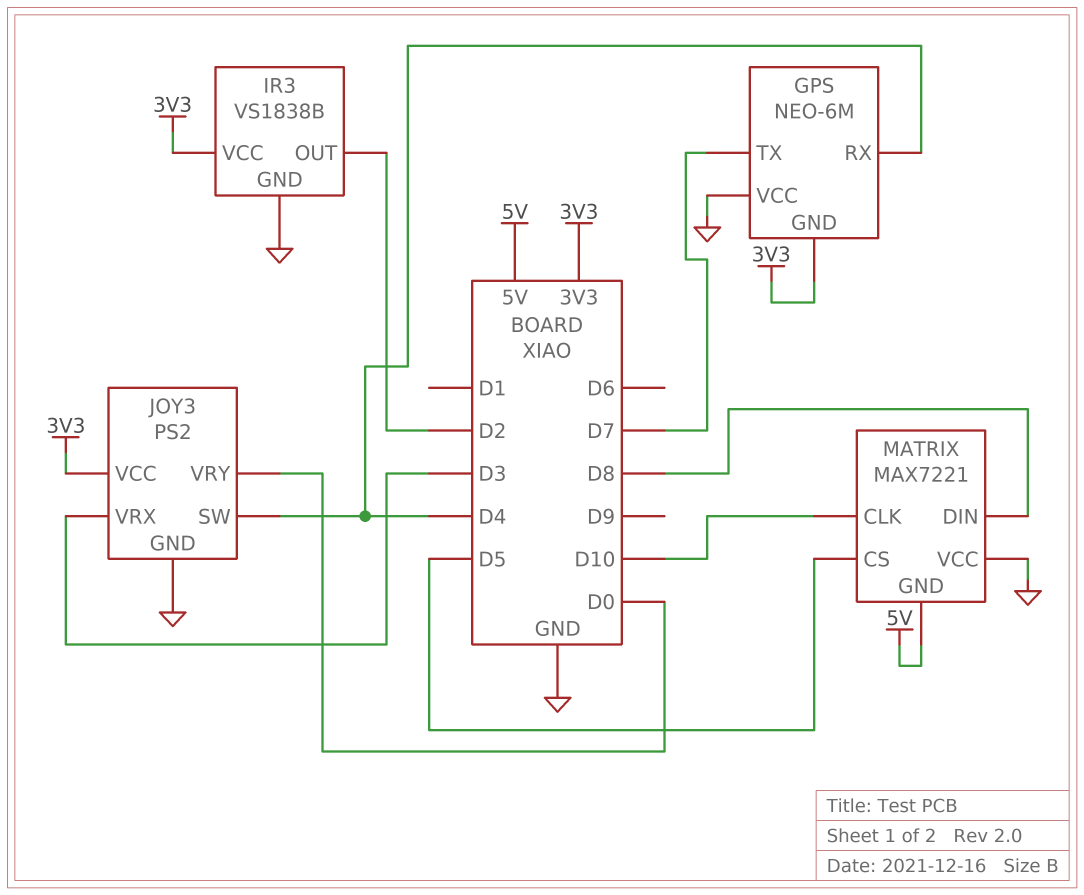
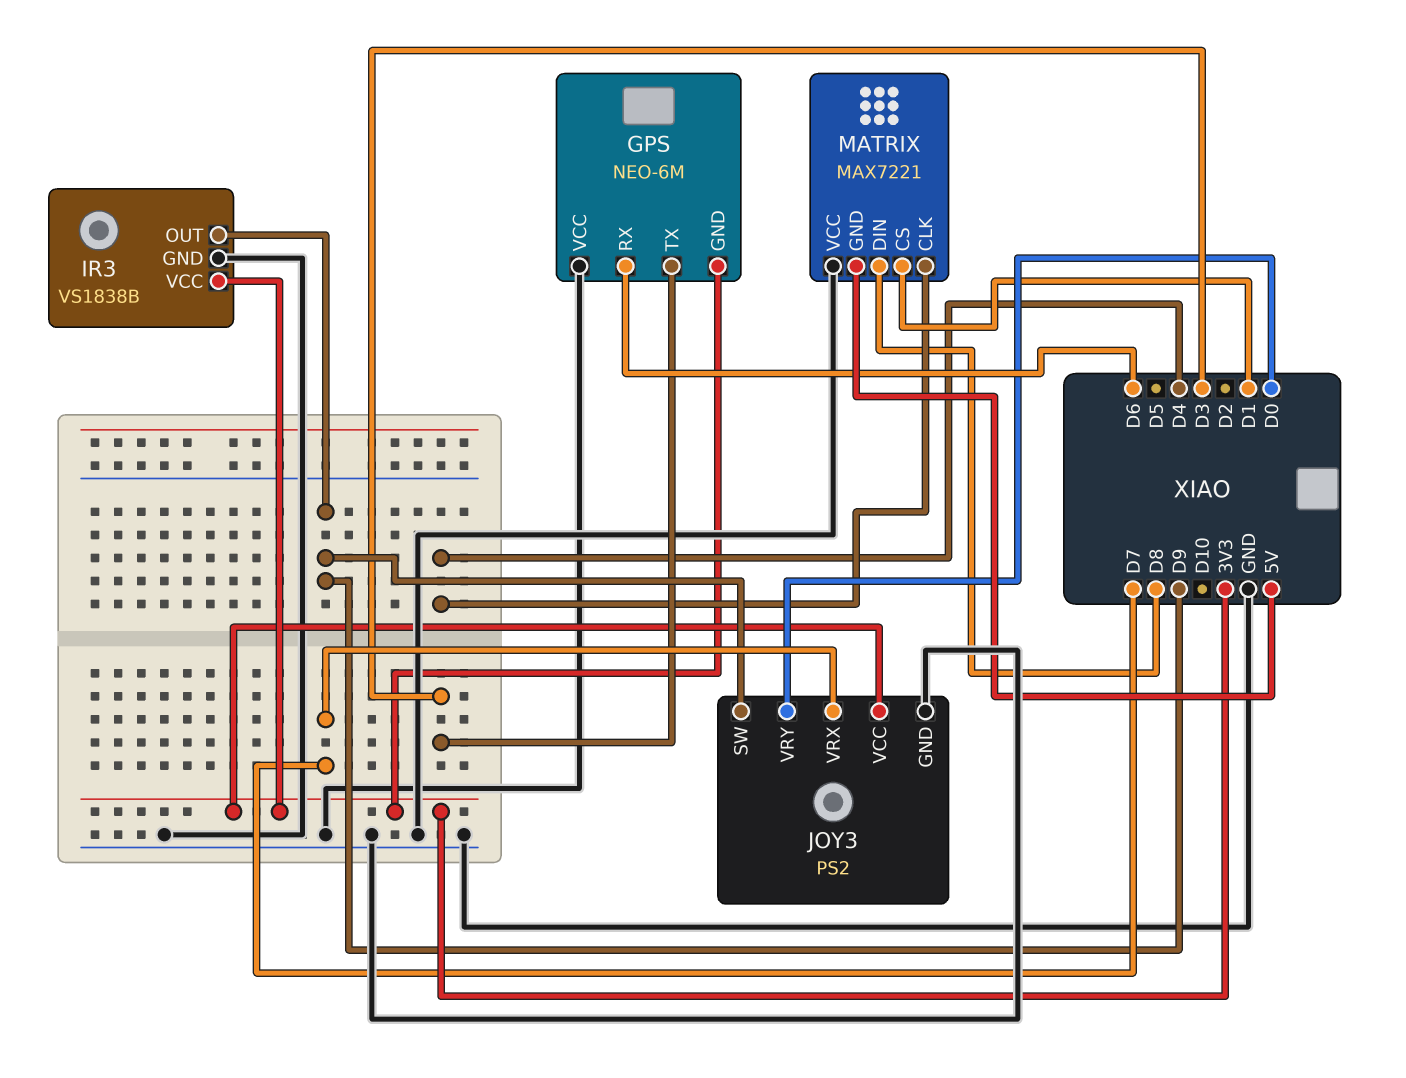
GPS pin RX: D4 -> D6
GPS pin TX: D7 -> D3
IR3 pin OUT: D2 -> D9
JOY3 pin SW: D4 -> D9
JOY3 pin VRX: D3 -> D7
MATRIX pin CLK: D10 -> D4
MATRIX pin CS: D5 -> D1

